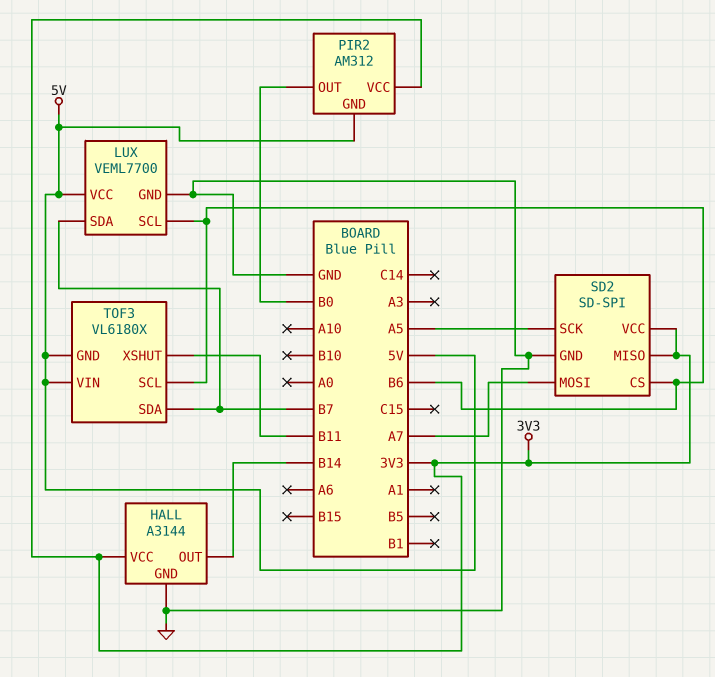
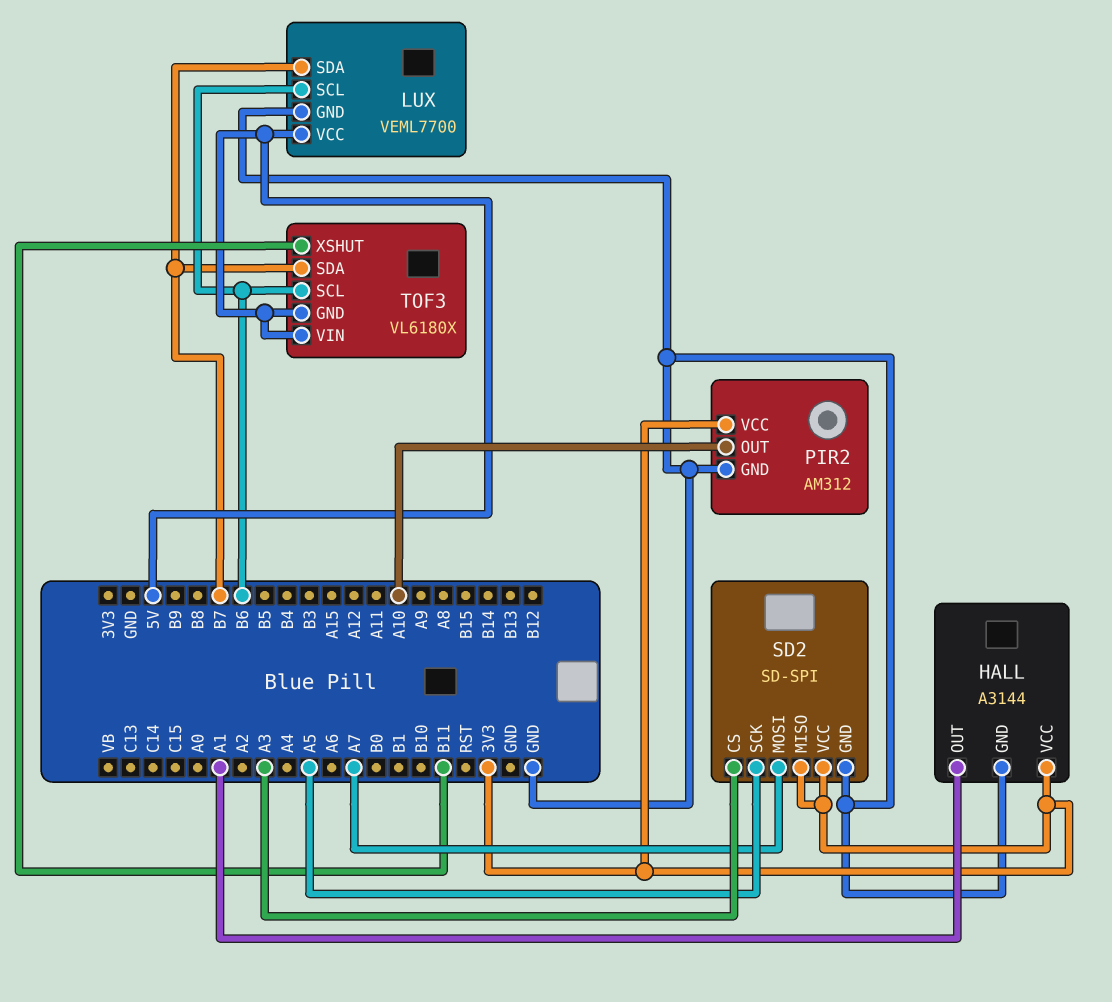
HALL pin OUT: B14 -> A1
PIR2 pin GND: 5V -> GND
PIR2 pin OUT: B0 -> A10
SD2 pin CS: B6 -> A3

